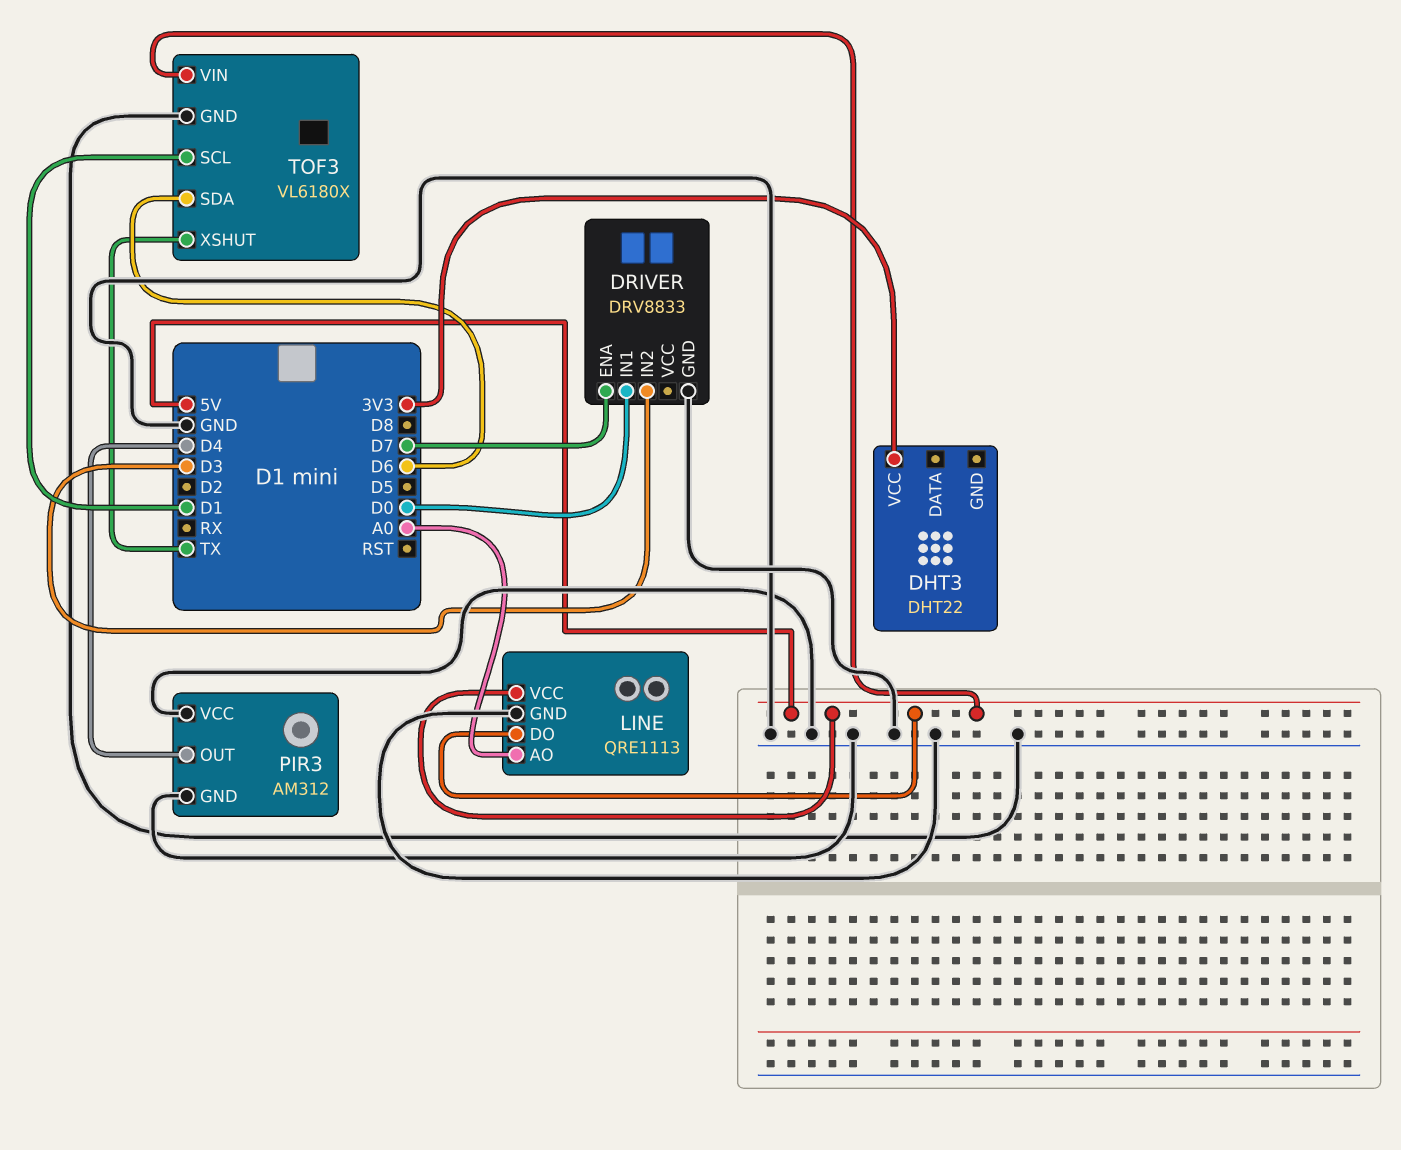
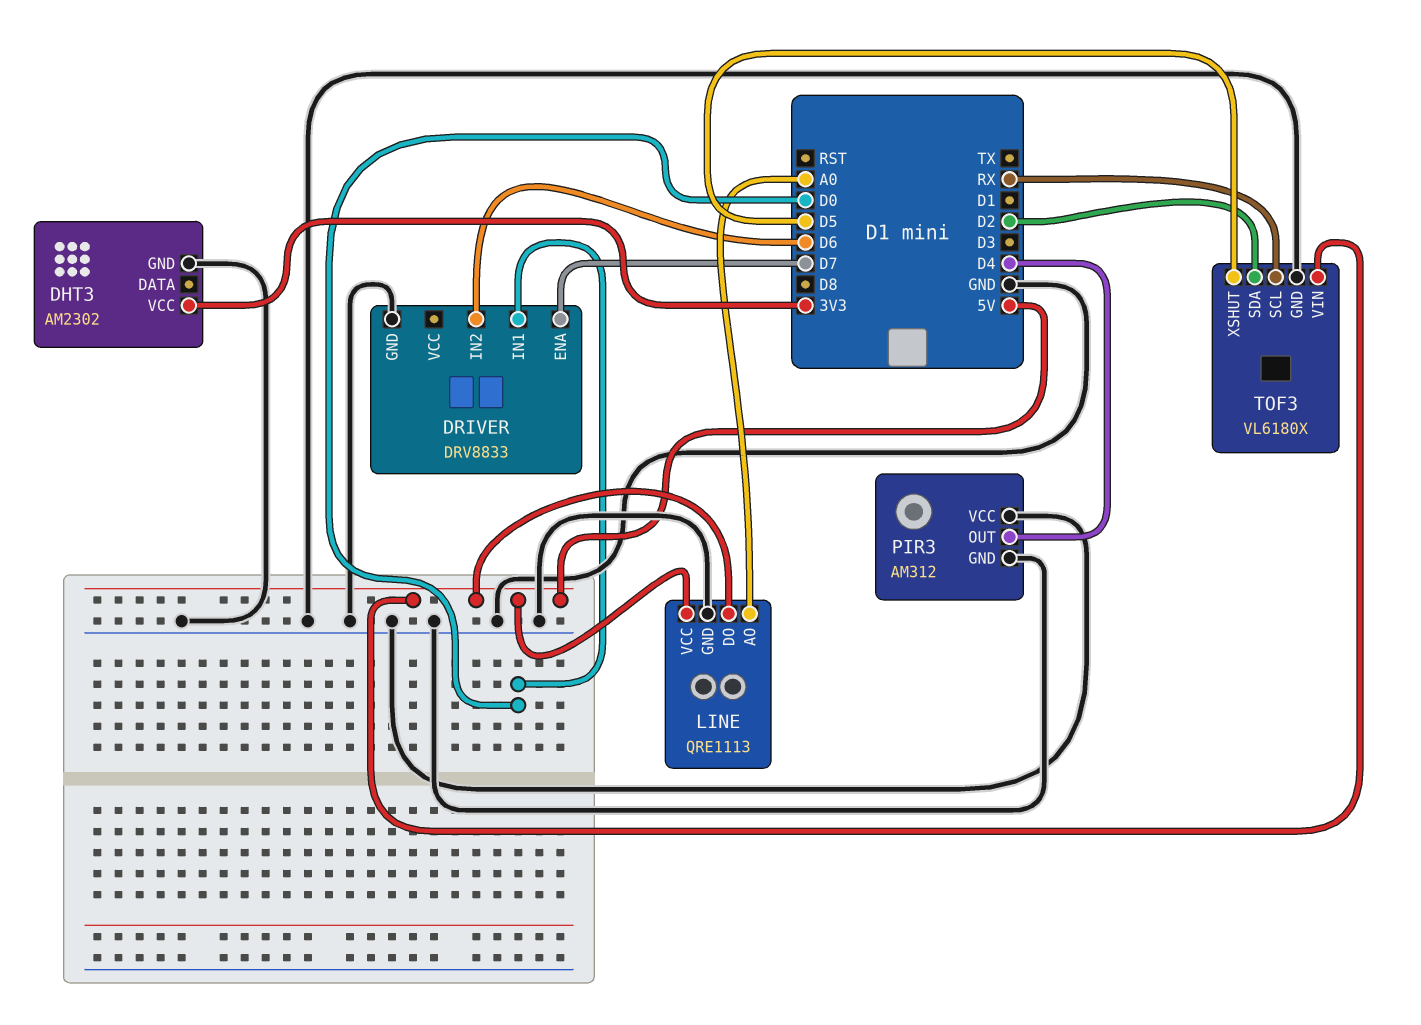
DHT3: DHT22 -> AM2302
DHT3 pin GND: none -> GND
DRIVER pin IN2: D3 -> D6
TOF3 pin SCL: D1 -> RX
TOF3 pin SDA: D6 -> D2
TOF3 pin XSHUT: TX -> D5

